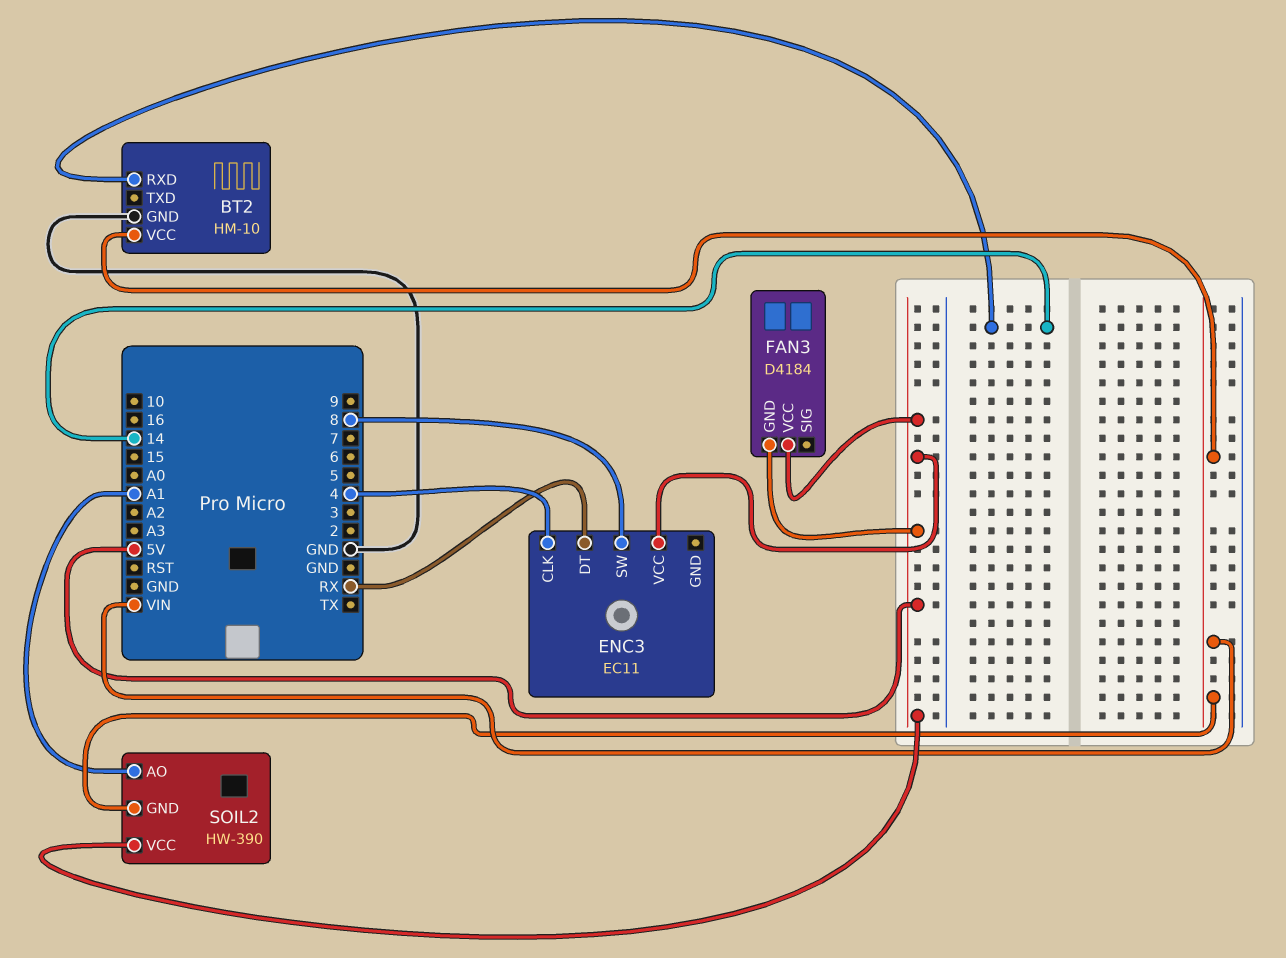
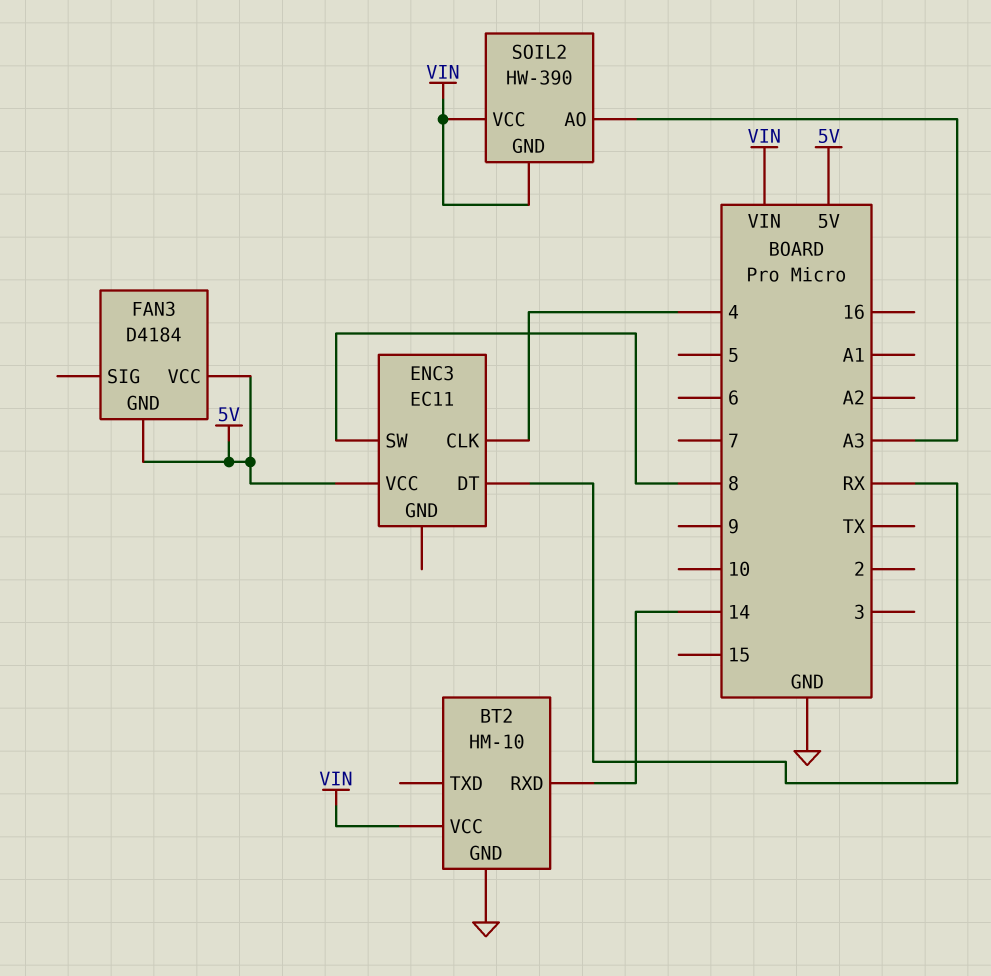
SOIL2 pin AO: A1 -> A3
SOIL2 pin VCC: 5V -> VIN

